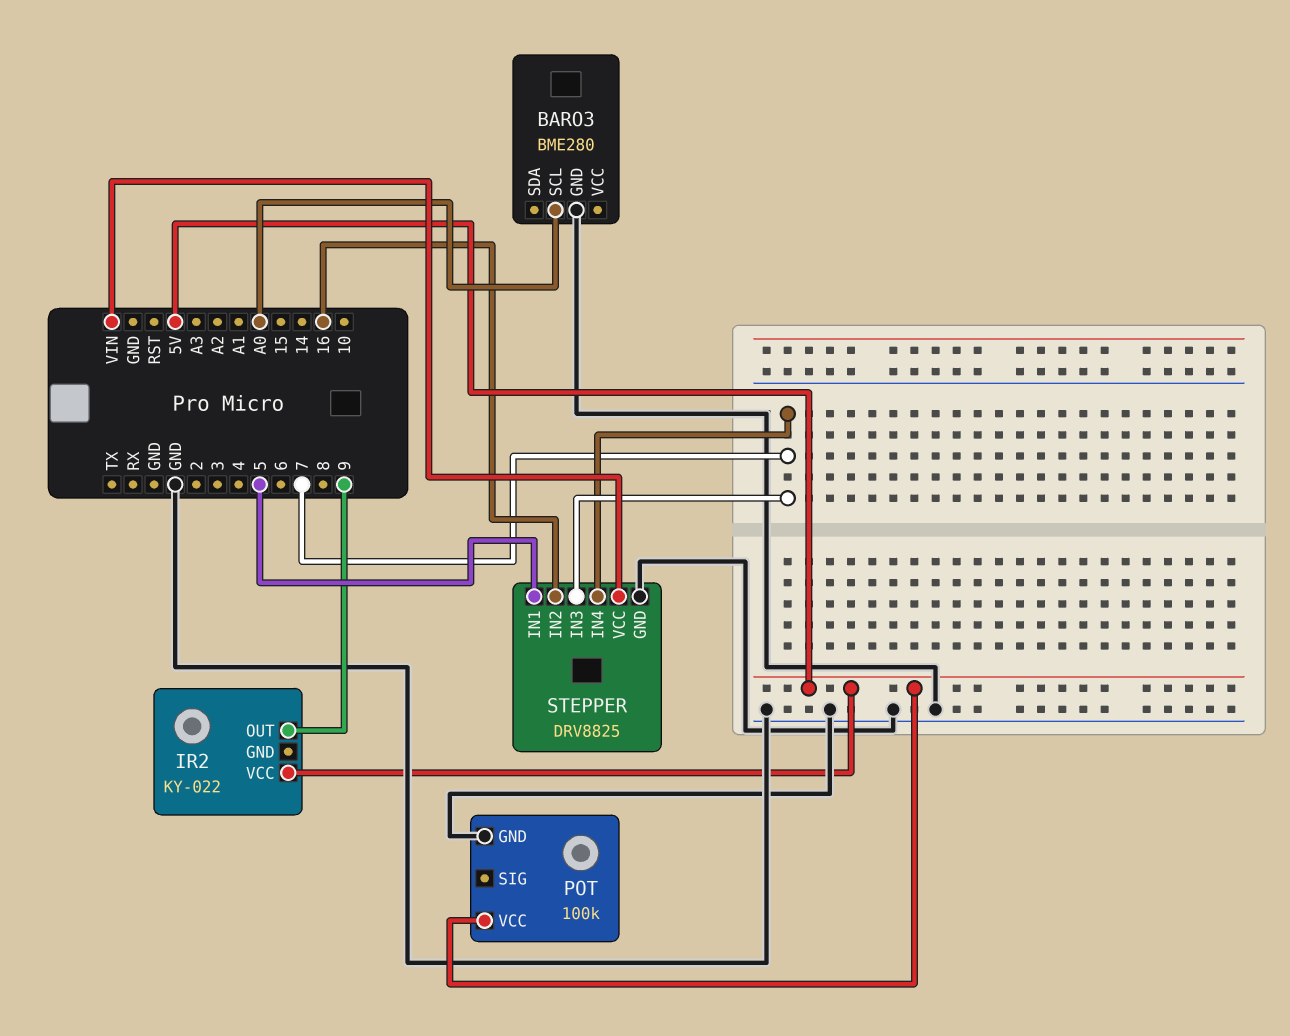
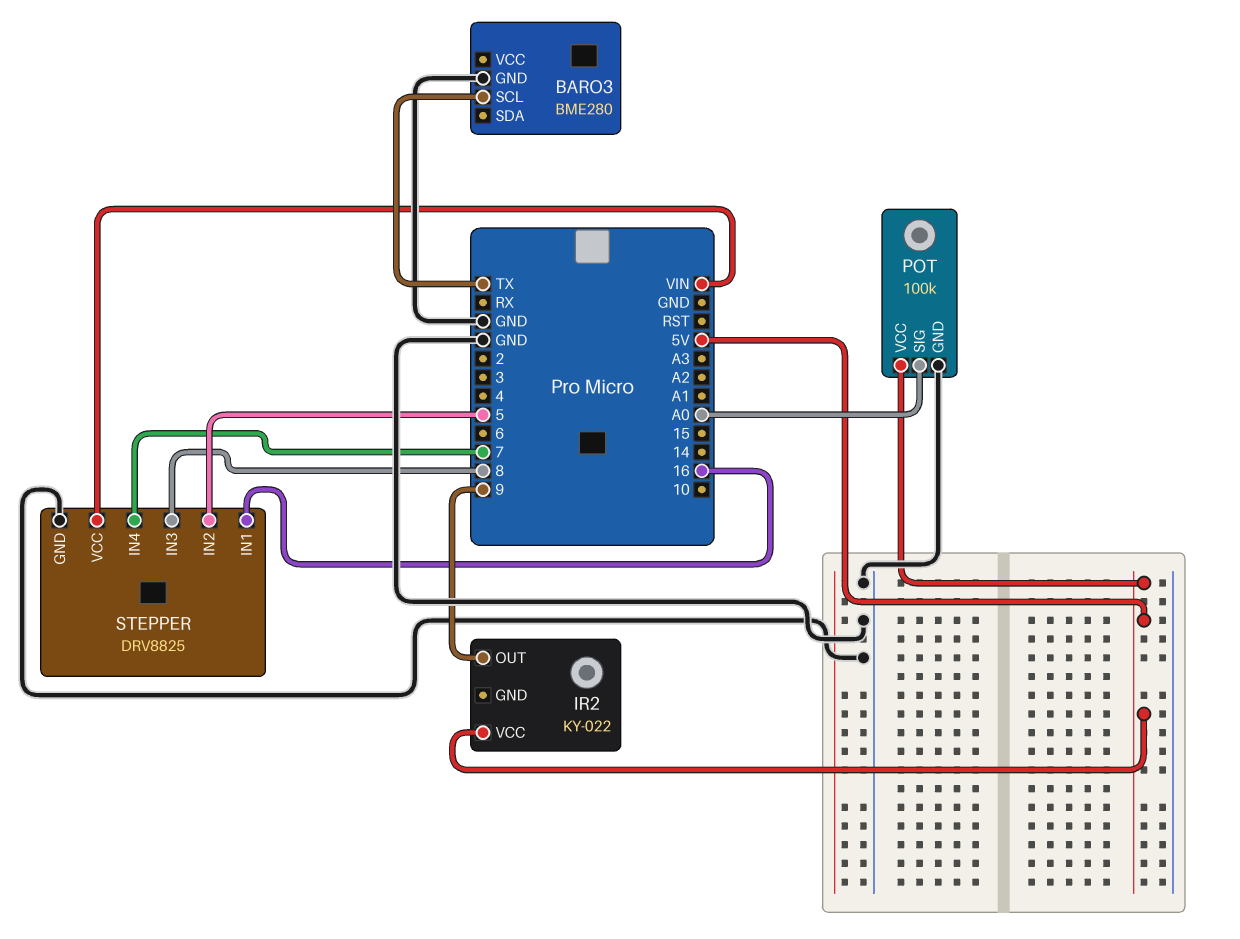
BARO3 pin SCL: A0 -> TX
POT pin SIG: none -> A0
STEPPER pin IN1: 5 -> 16
STEPPER pin IN2: 16 -> 5
STEPPER pin IN3: 7 -> 8

